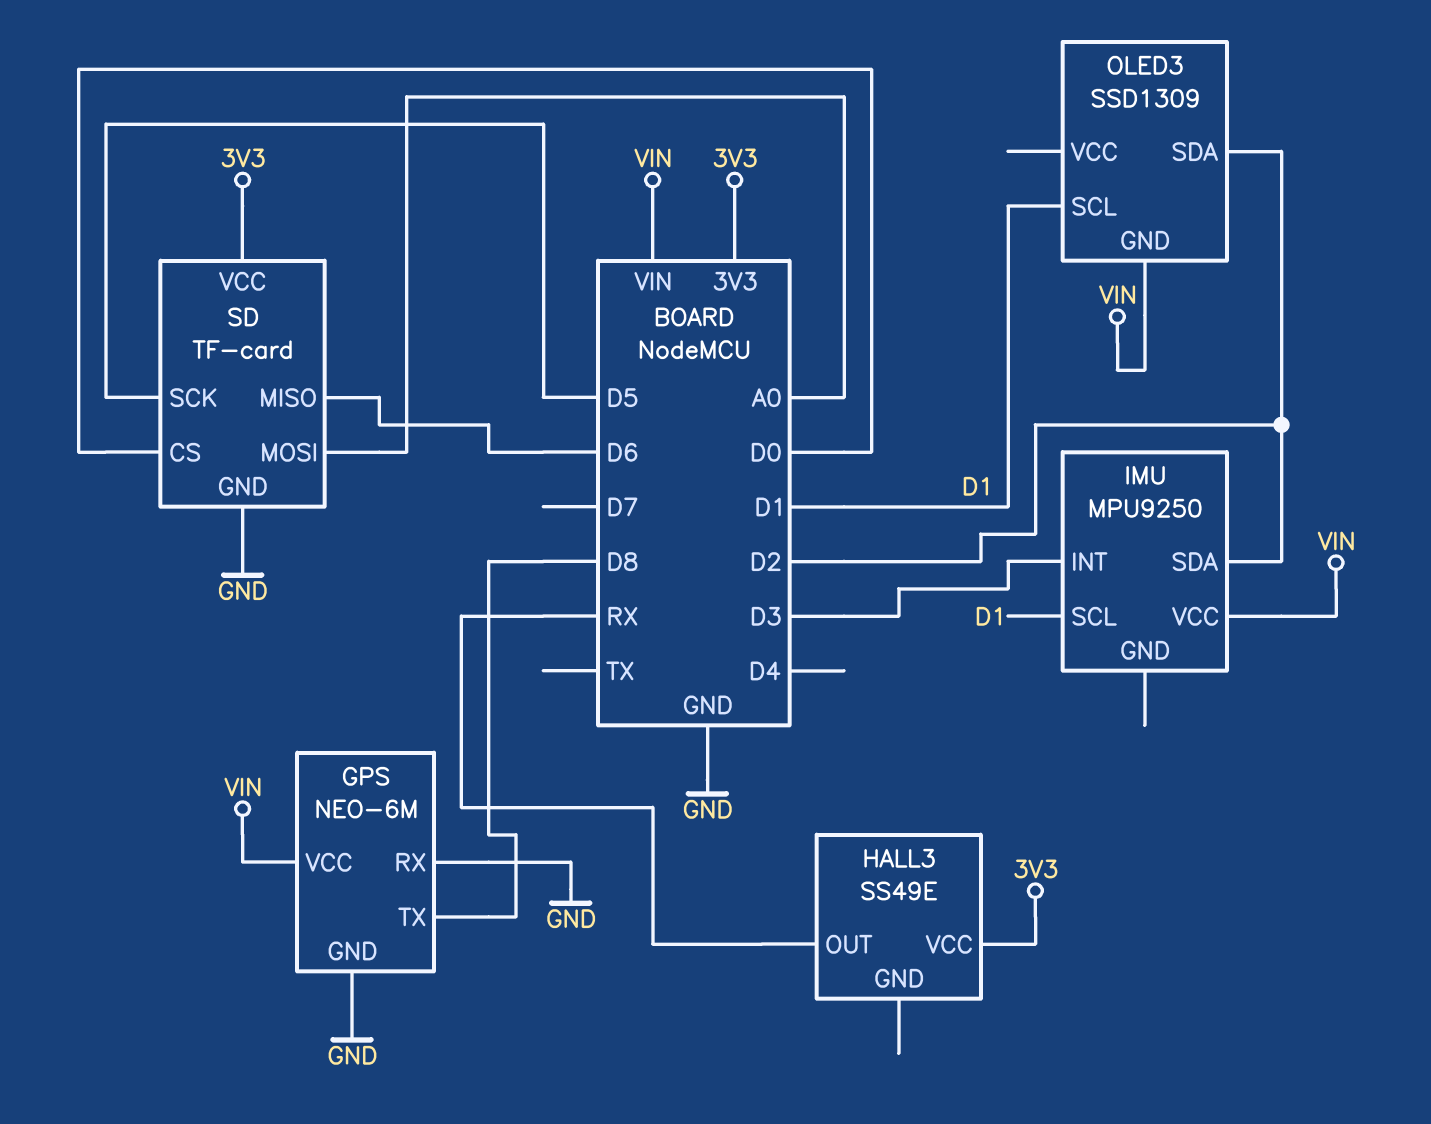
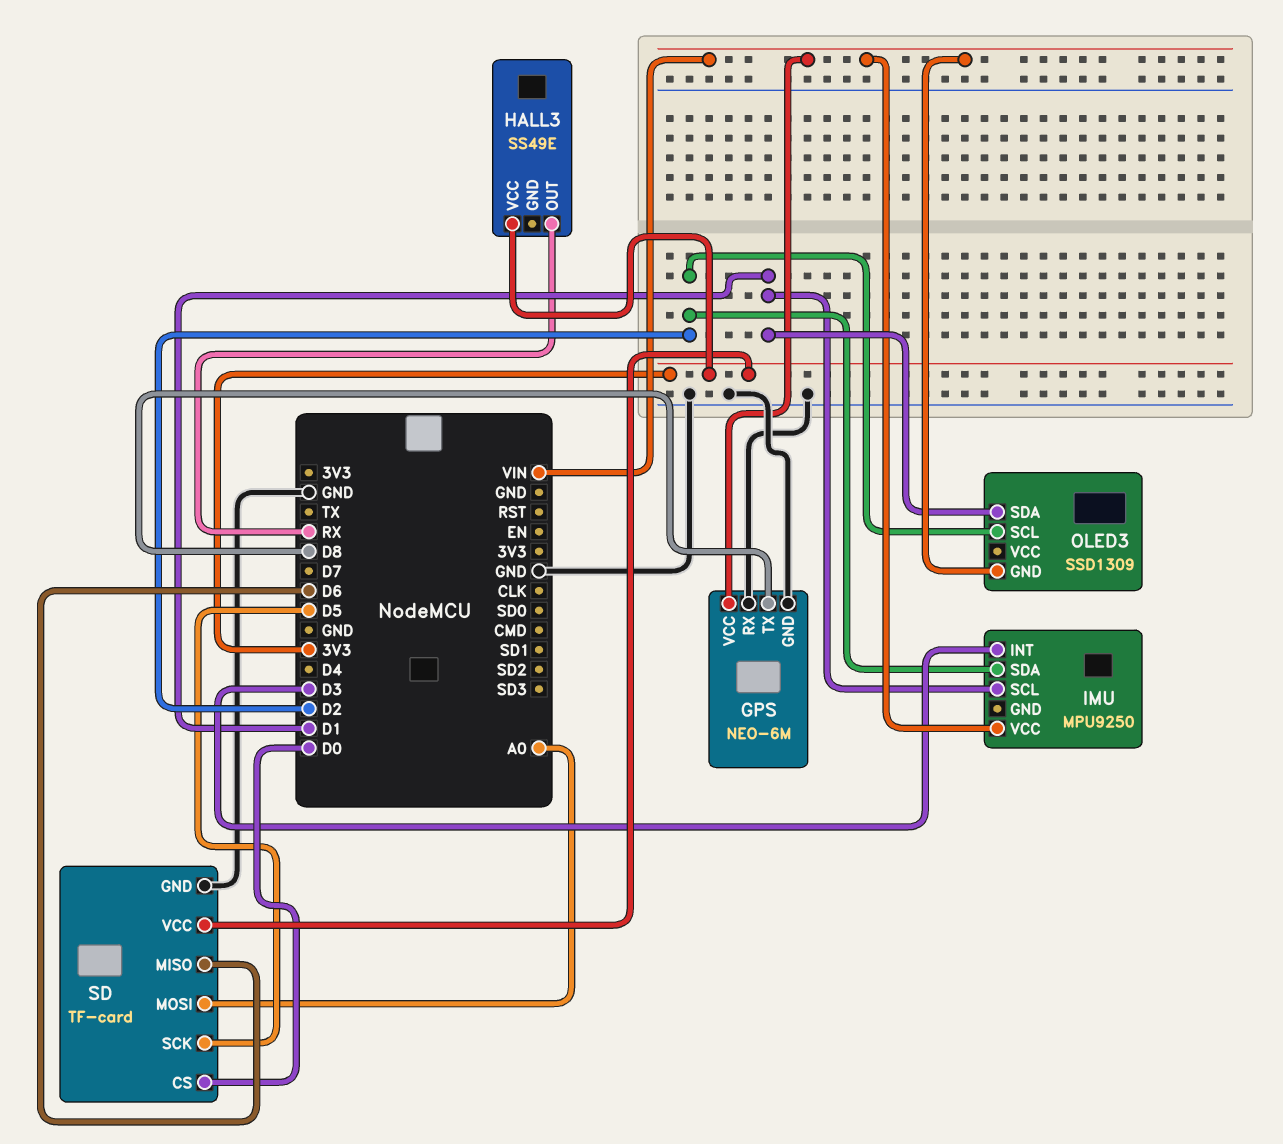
OLED3 pin SCL: D1 -> D2
OLED3 pin SDA: D2 -> D1

